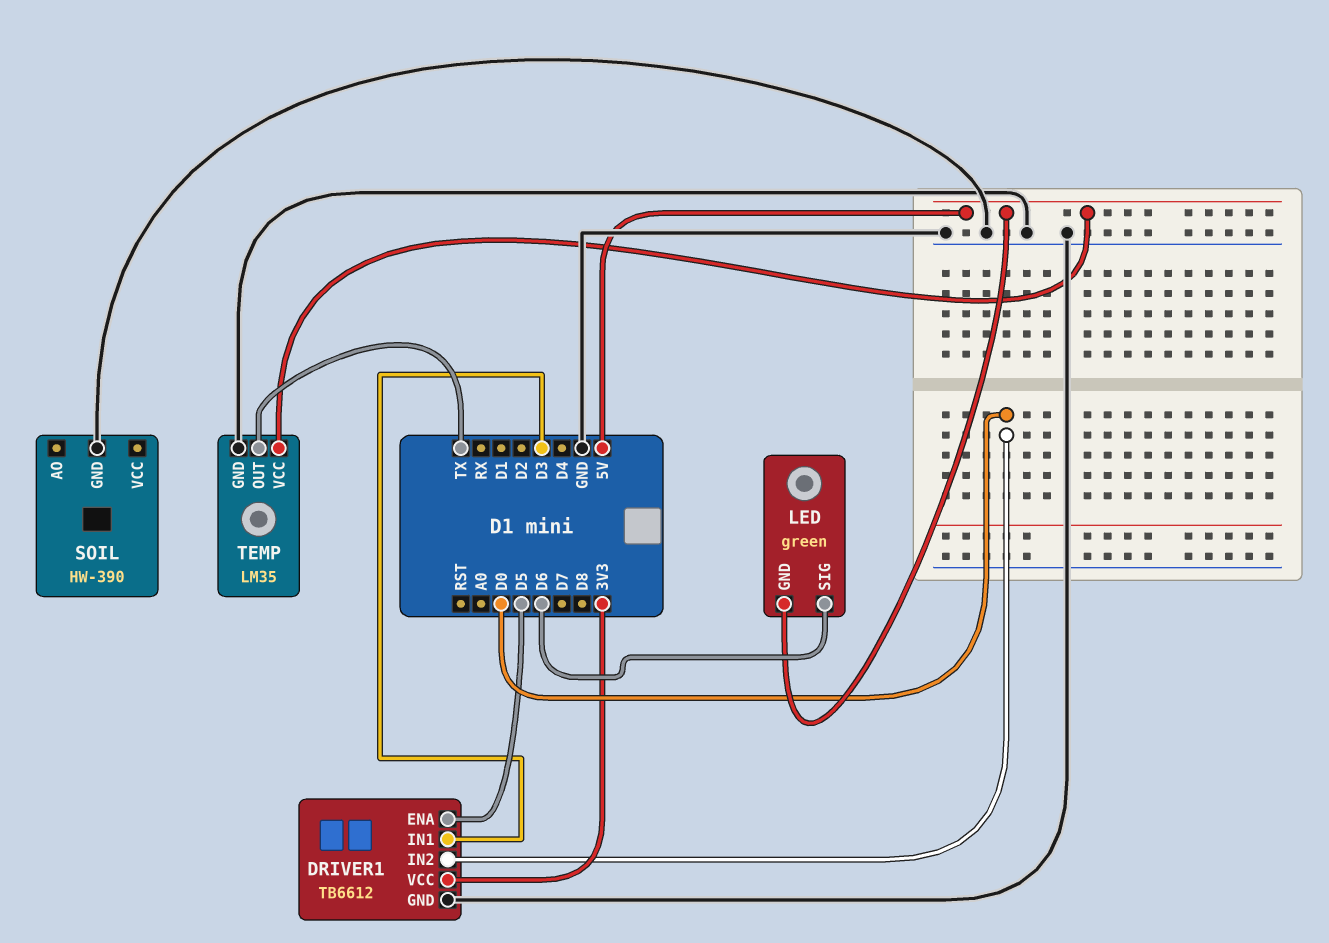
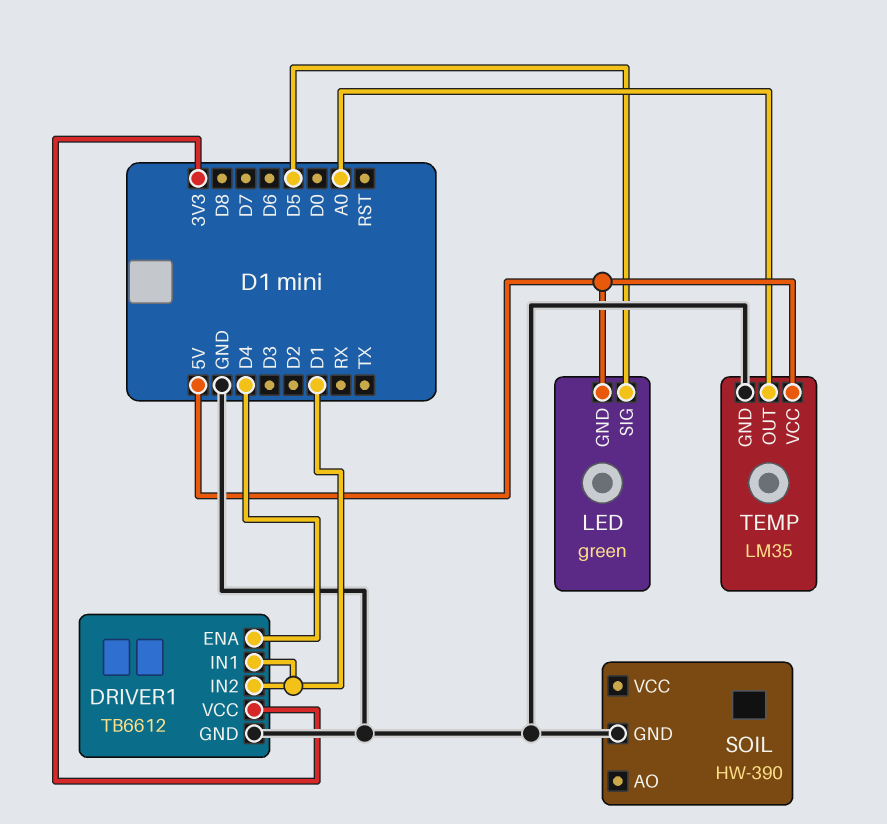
DRIVER1 pin ENA: D5 -> D4
DRIVER1 pin IN1: D3 -> D1
DRIVER1 pin IN2: D0 -> D1
LED pin SIG: D6 -> D5
TEMP pin OUT: TX -> A0

